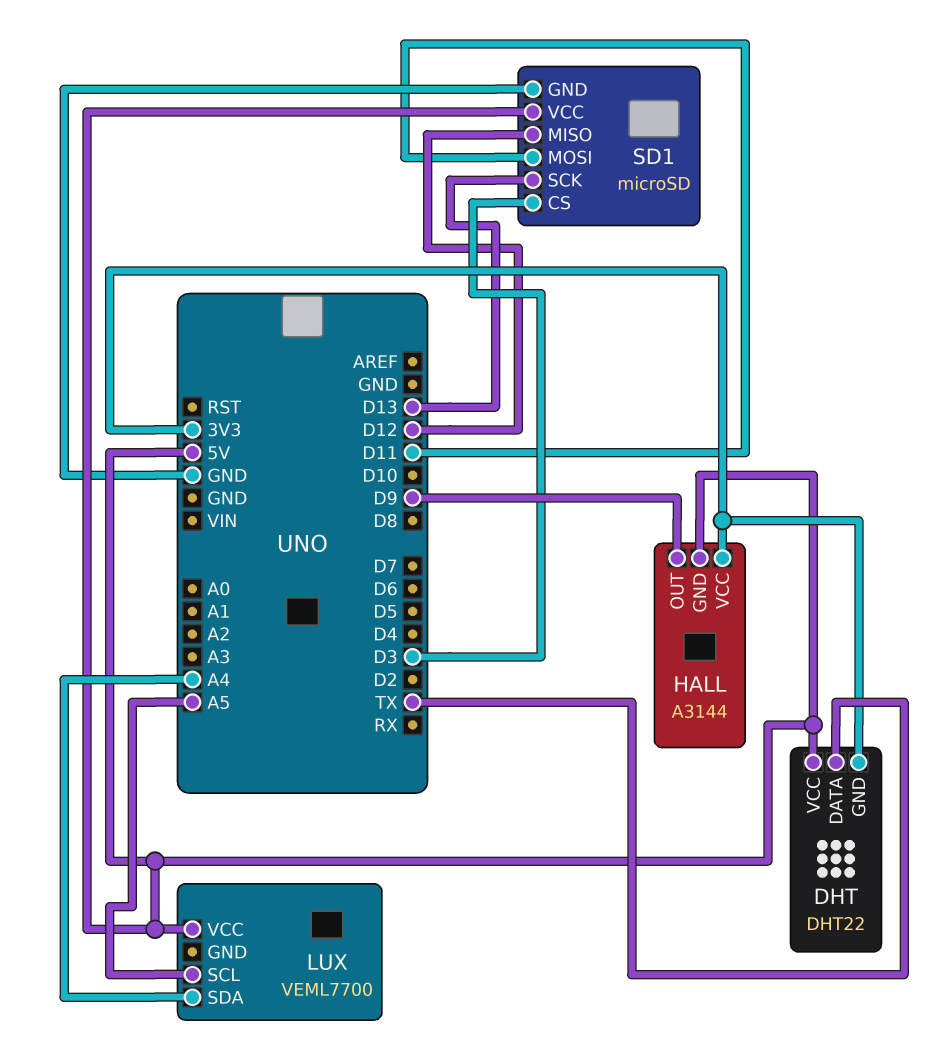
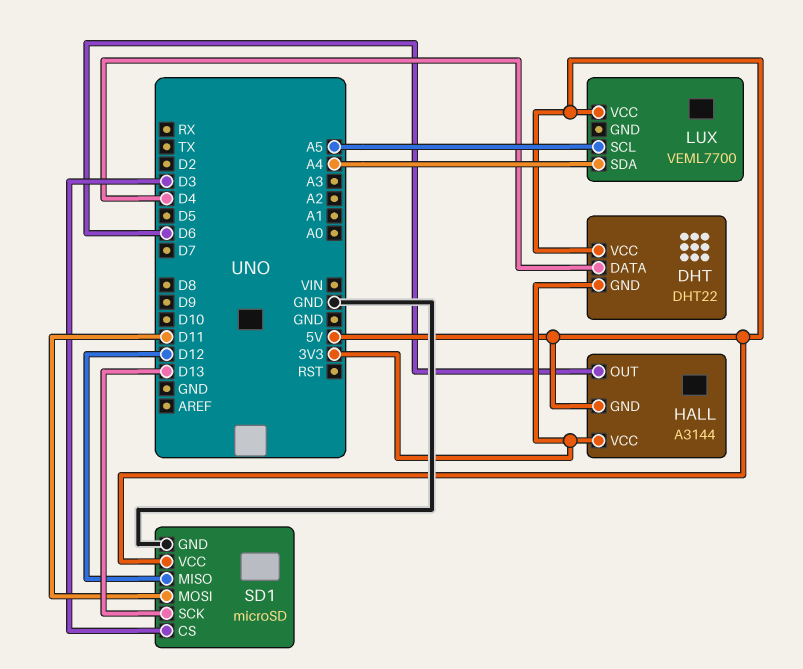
DHT pin DATA: TX -> D4
HALL pin OUT: D9 -> D6

